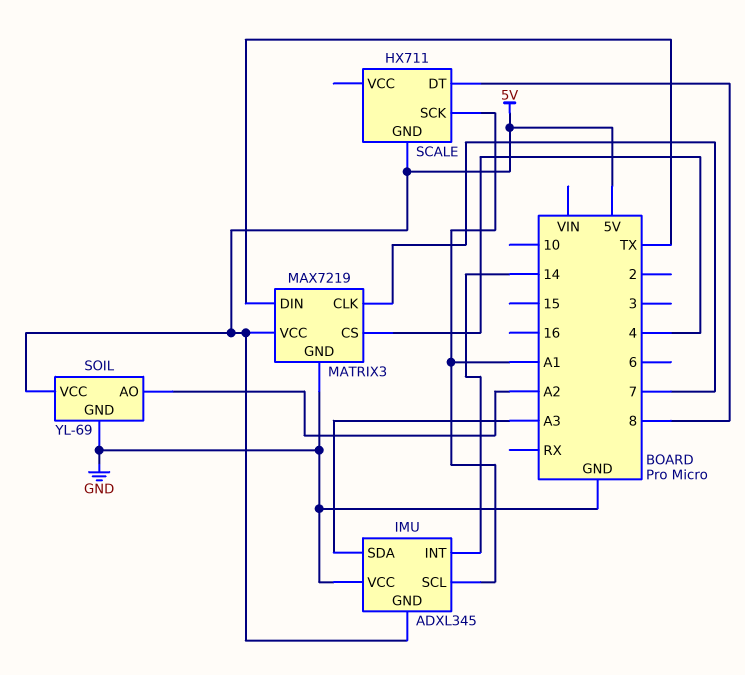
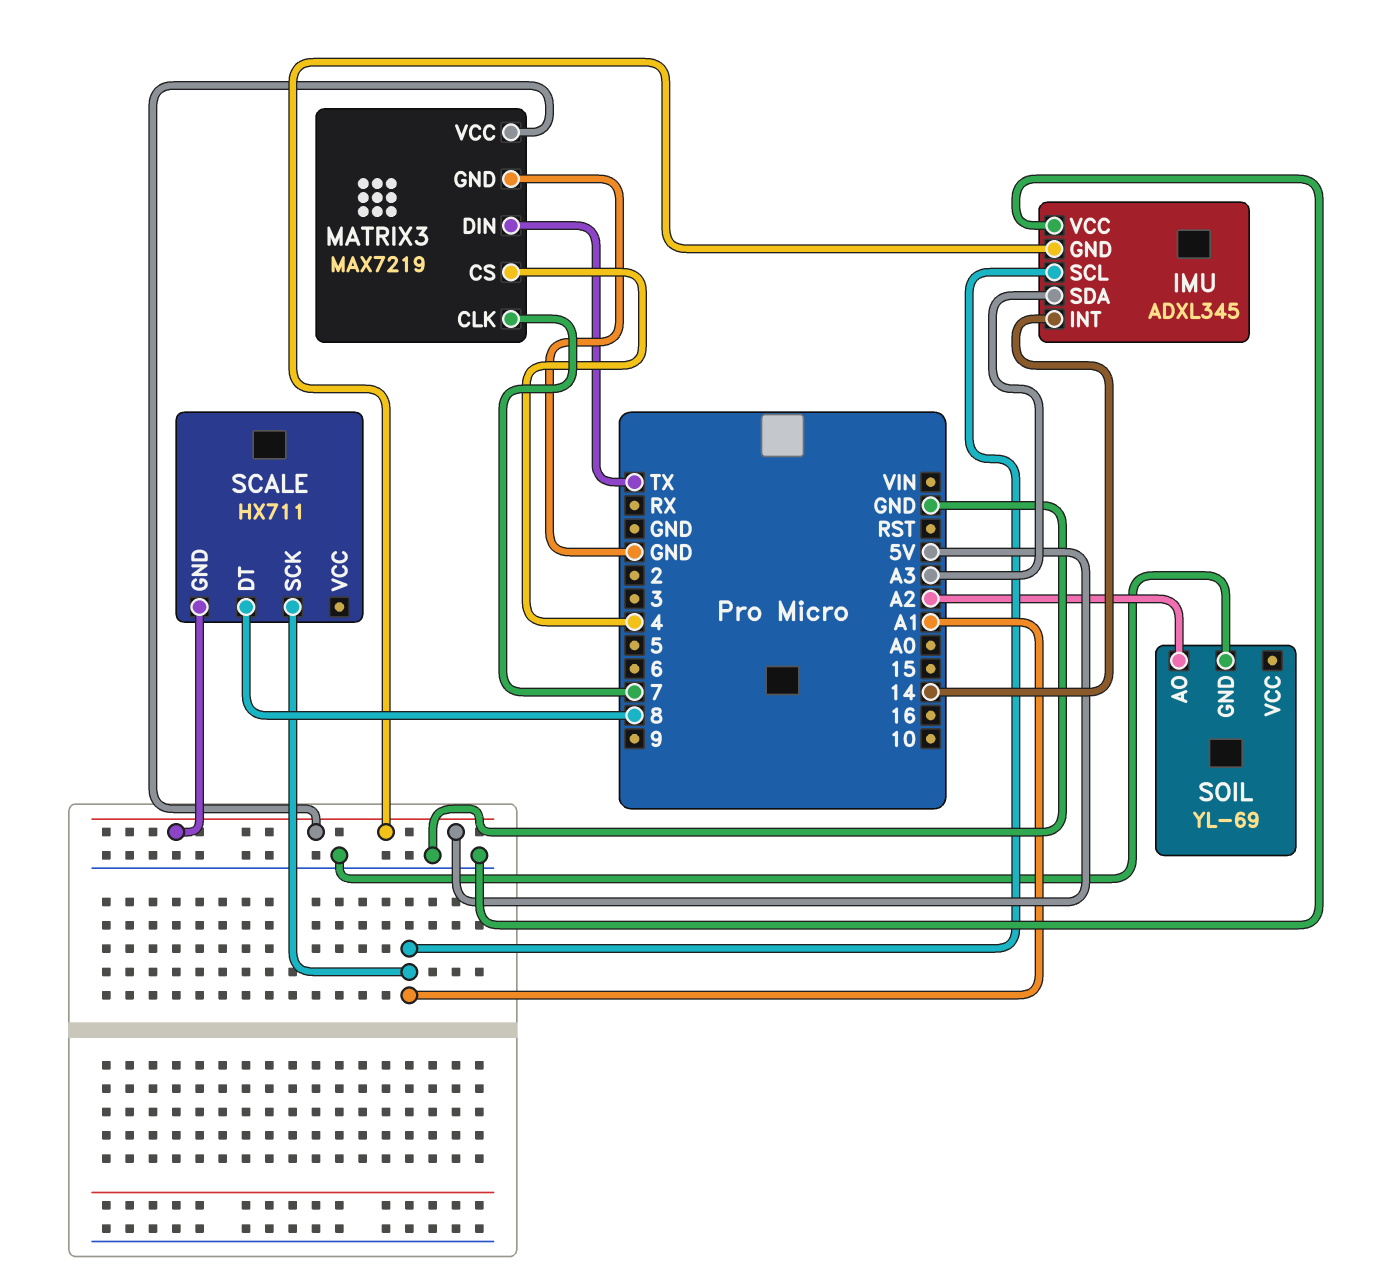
SOIL pin VCC: 5V -> none

